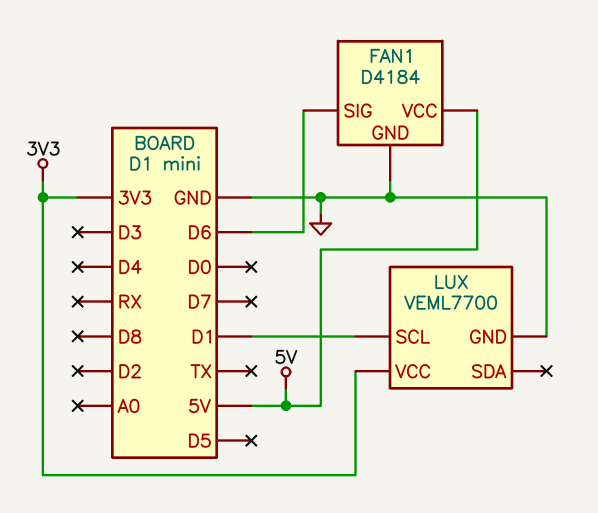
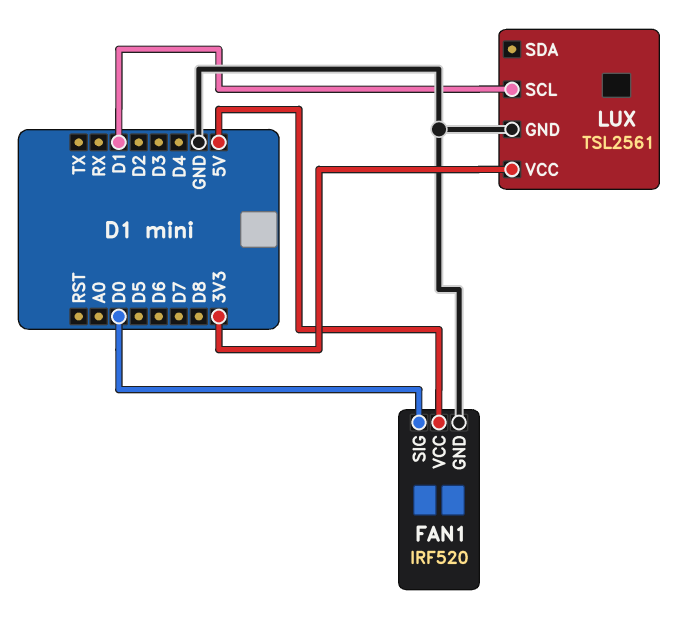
FAN1: D4184 -> IRF520
FAN1 pin SIG: D6 -> D0
LUX: VEML7700 -> TSL2561

